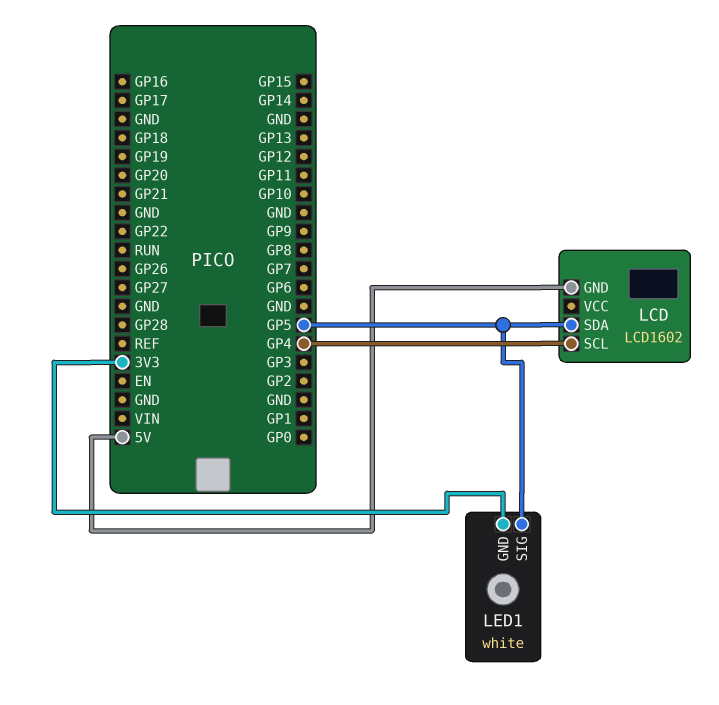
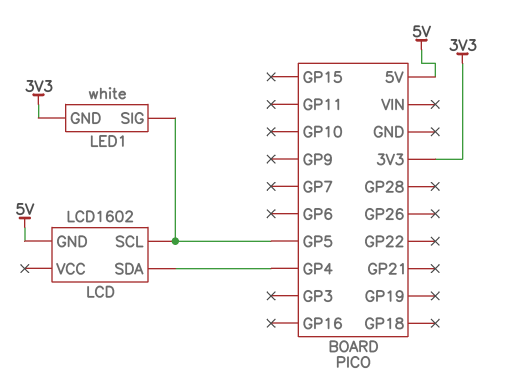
LCD pin SCL: GP4 -> GP5
LCD pin SDA: GP5 -> GP4

